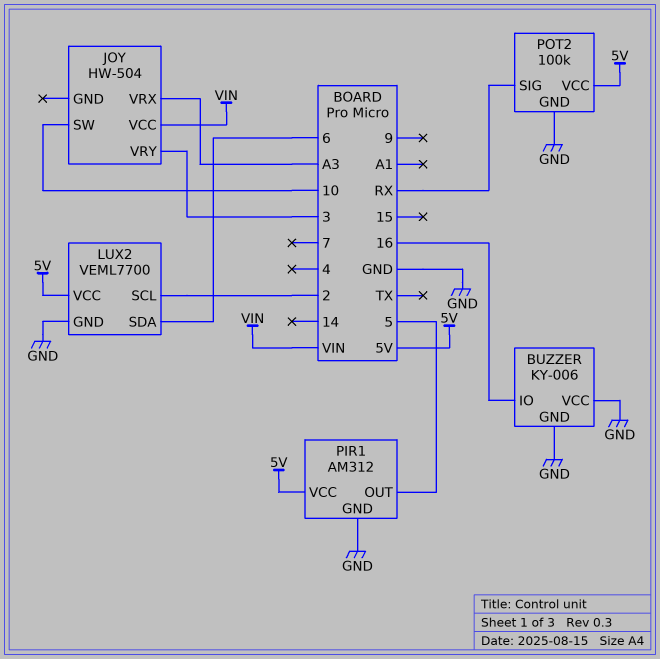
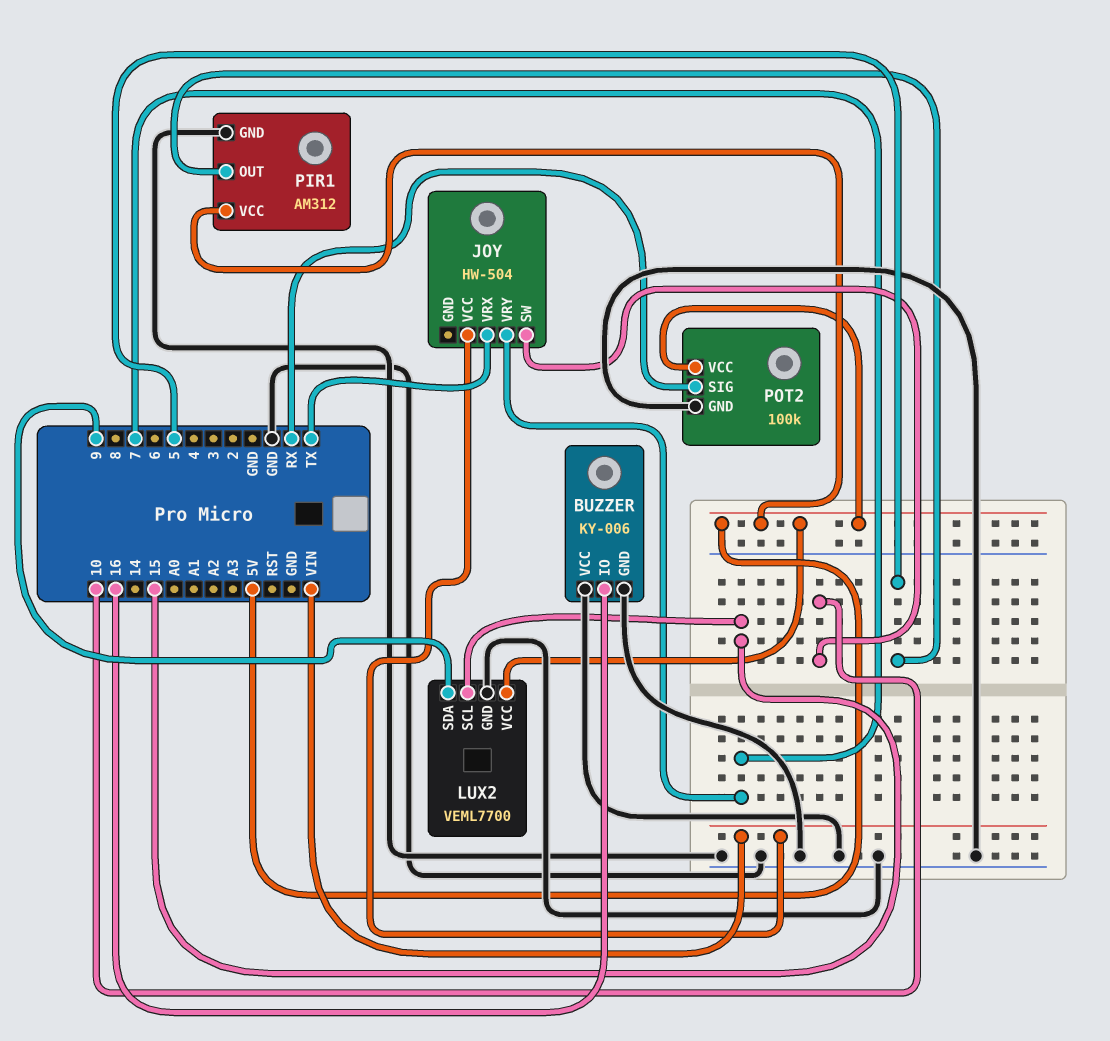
JOY pin VRX: A3 -> TX
JOY pin VRY: 3 -> 7
LUX2 pin SCL: 2 -> 15
LUX2 pin SDA: 6 -> 9

